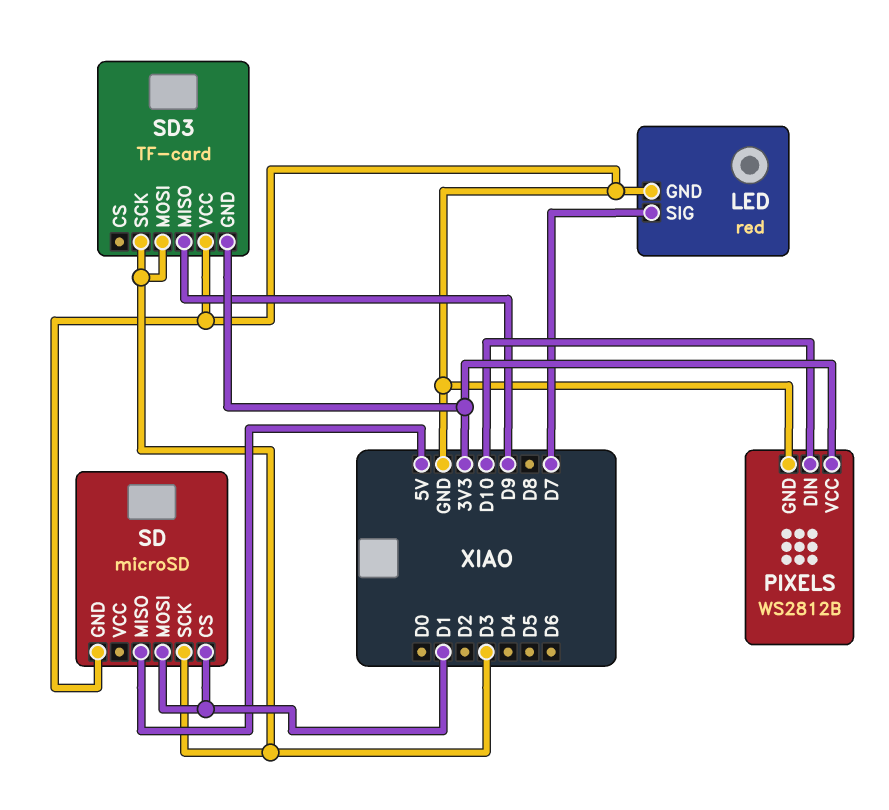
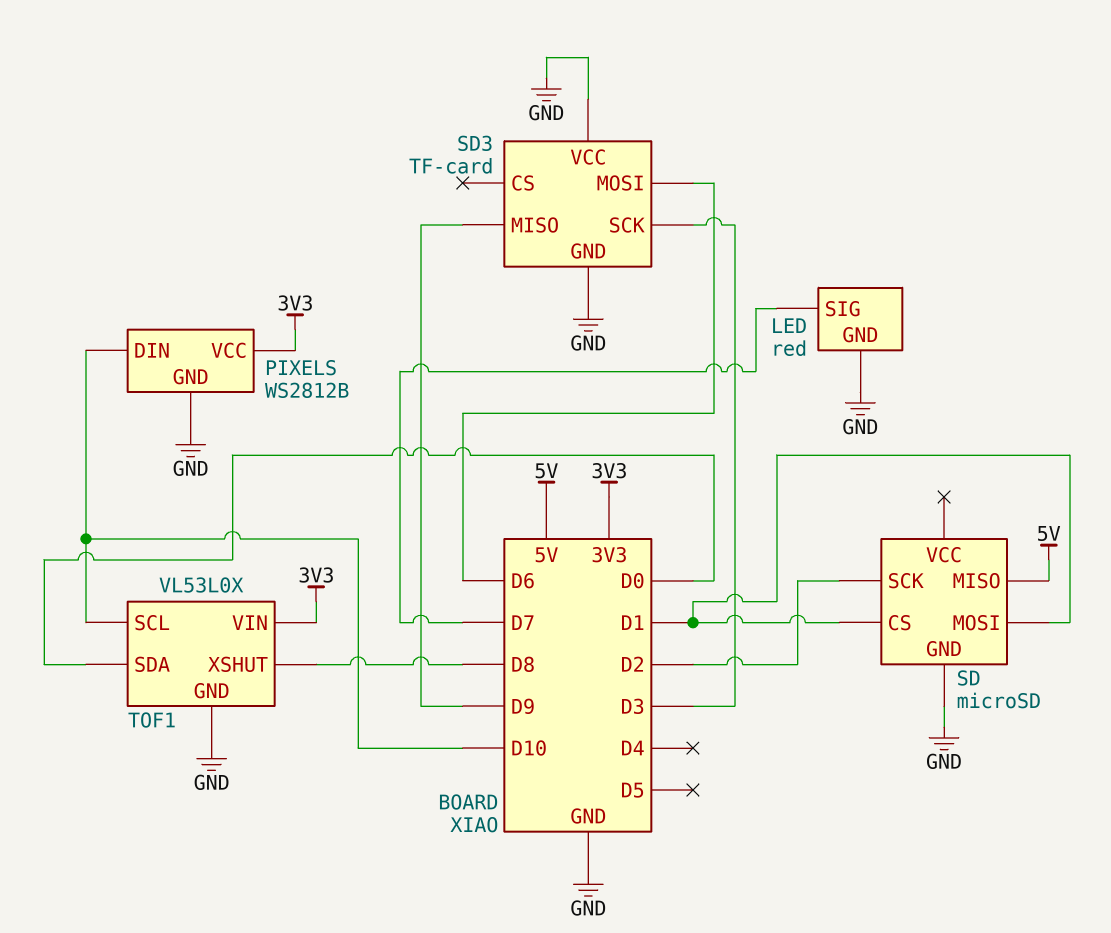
SD pin SCK: D3 -> D2
SD3 pin GND: 3V3 -> GND
SD3 pin MOSI: D3 -> D6
TOF1: none -> VL53L0X
TOF1 pin GND: none -> GND
TOF1 pin SCL: none -> D10
TOF1 pin SDA: none -> D0
TOF1 pin VIN: none -> 3V3
TOF1 pin XSHUT: none -> D8

